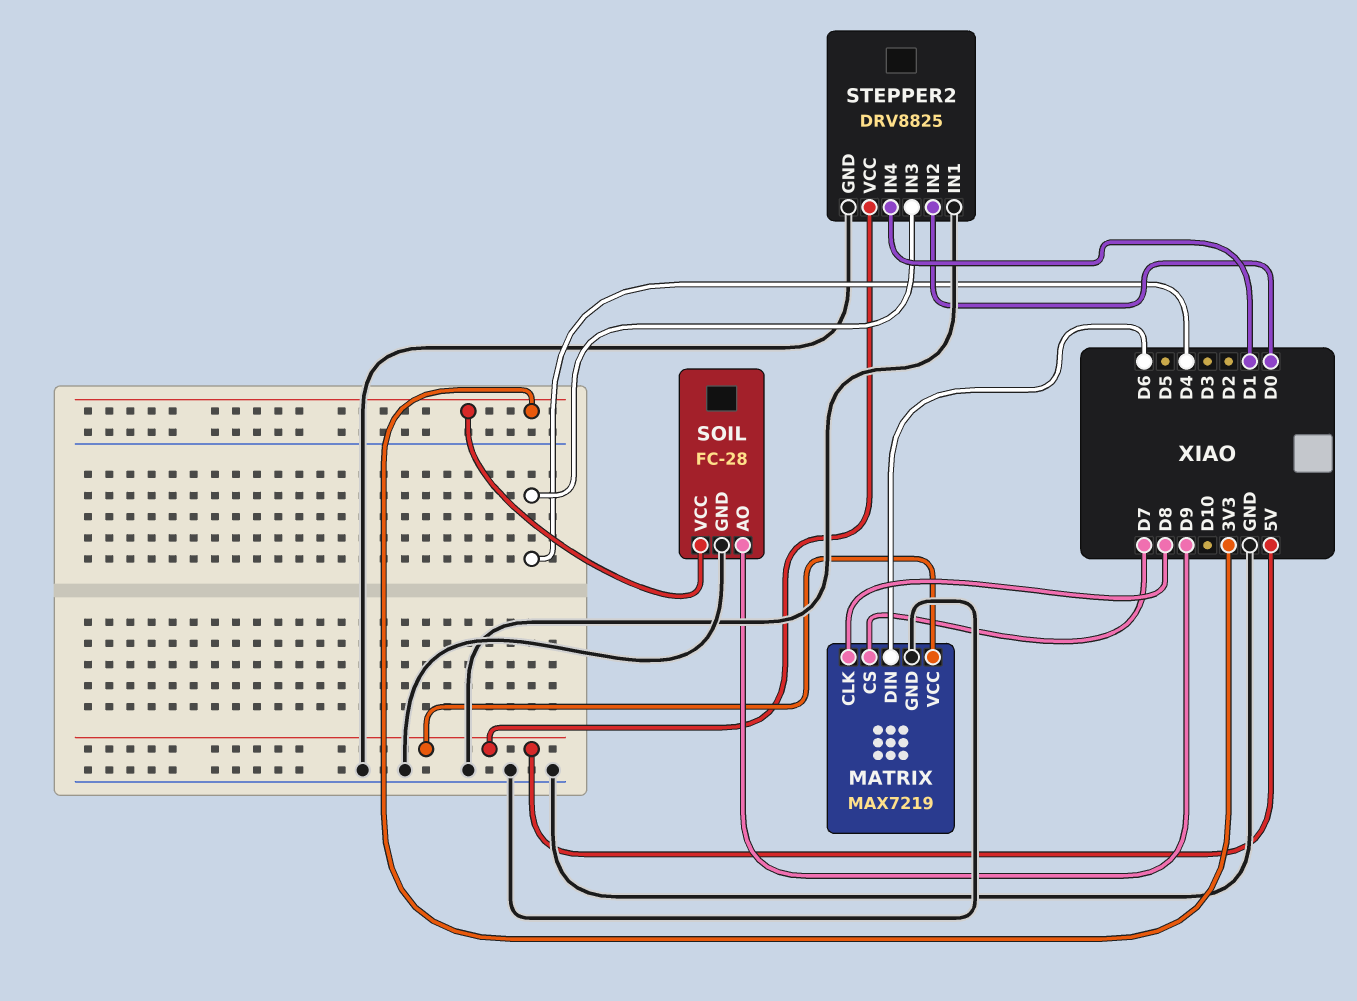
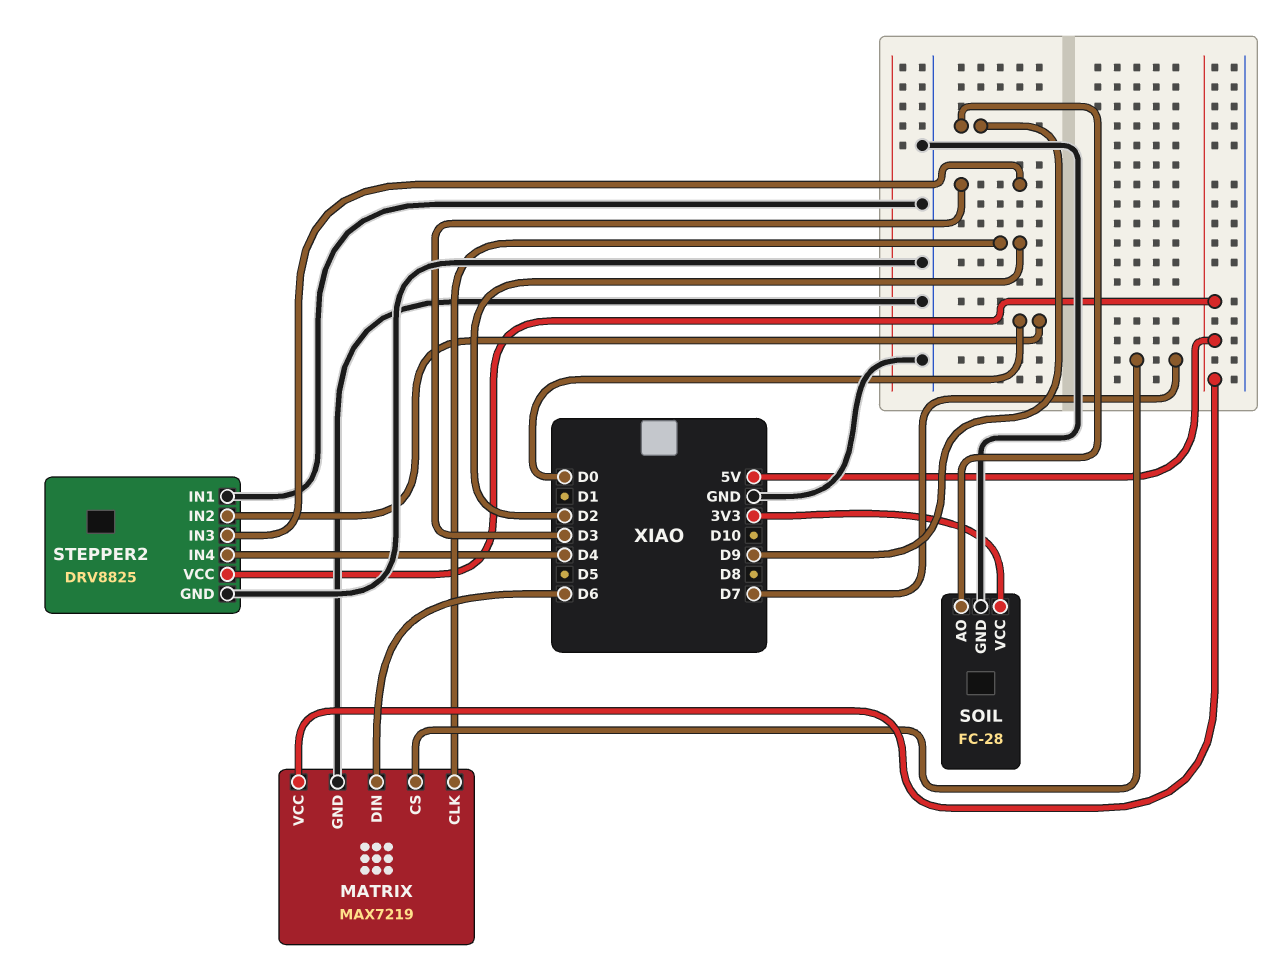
MATRIX pin CLK: D8 -> D2
STEPPER2 pin IN3: D4 -> D3
STEPPER2 pin IN4: D1 -> D4

